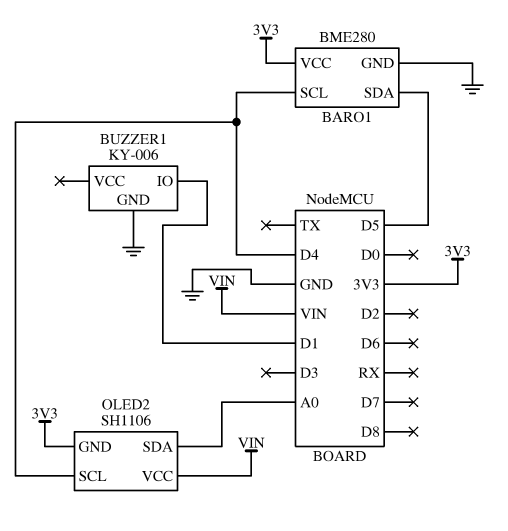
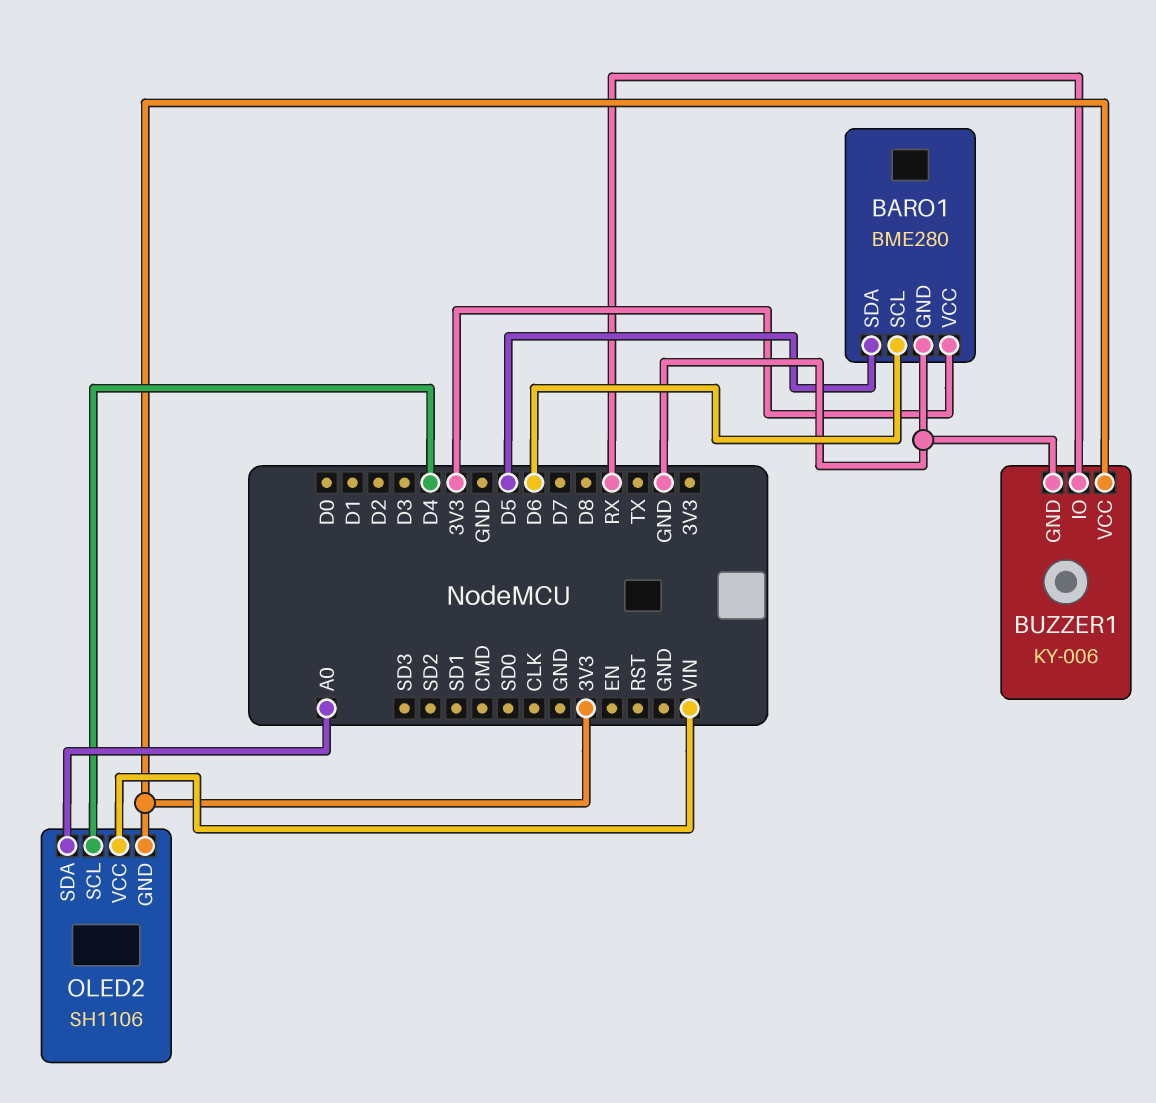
BARO1 pin SCL: D4 -> D6
BUZZER1 pin IO: D1 -> RX
BUZZER1 pin VCC: none -> 3V3

